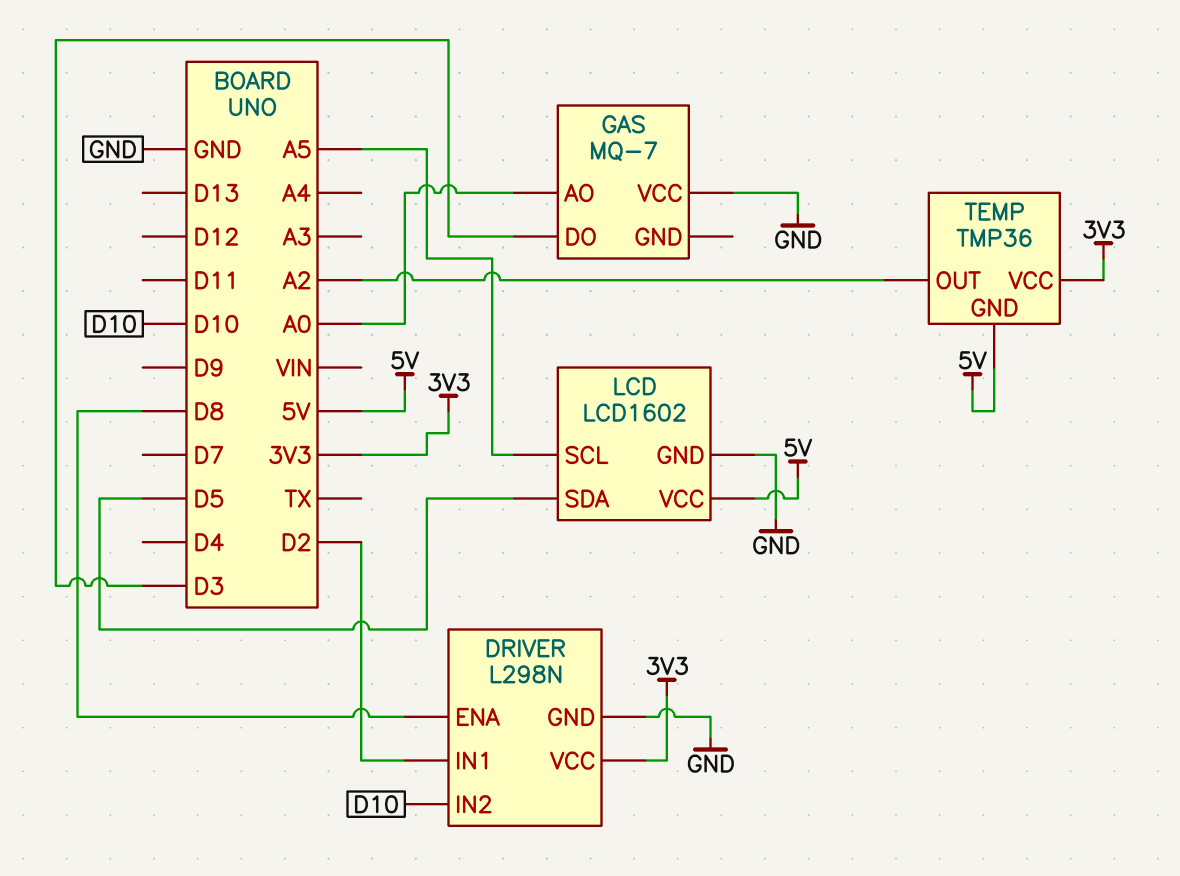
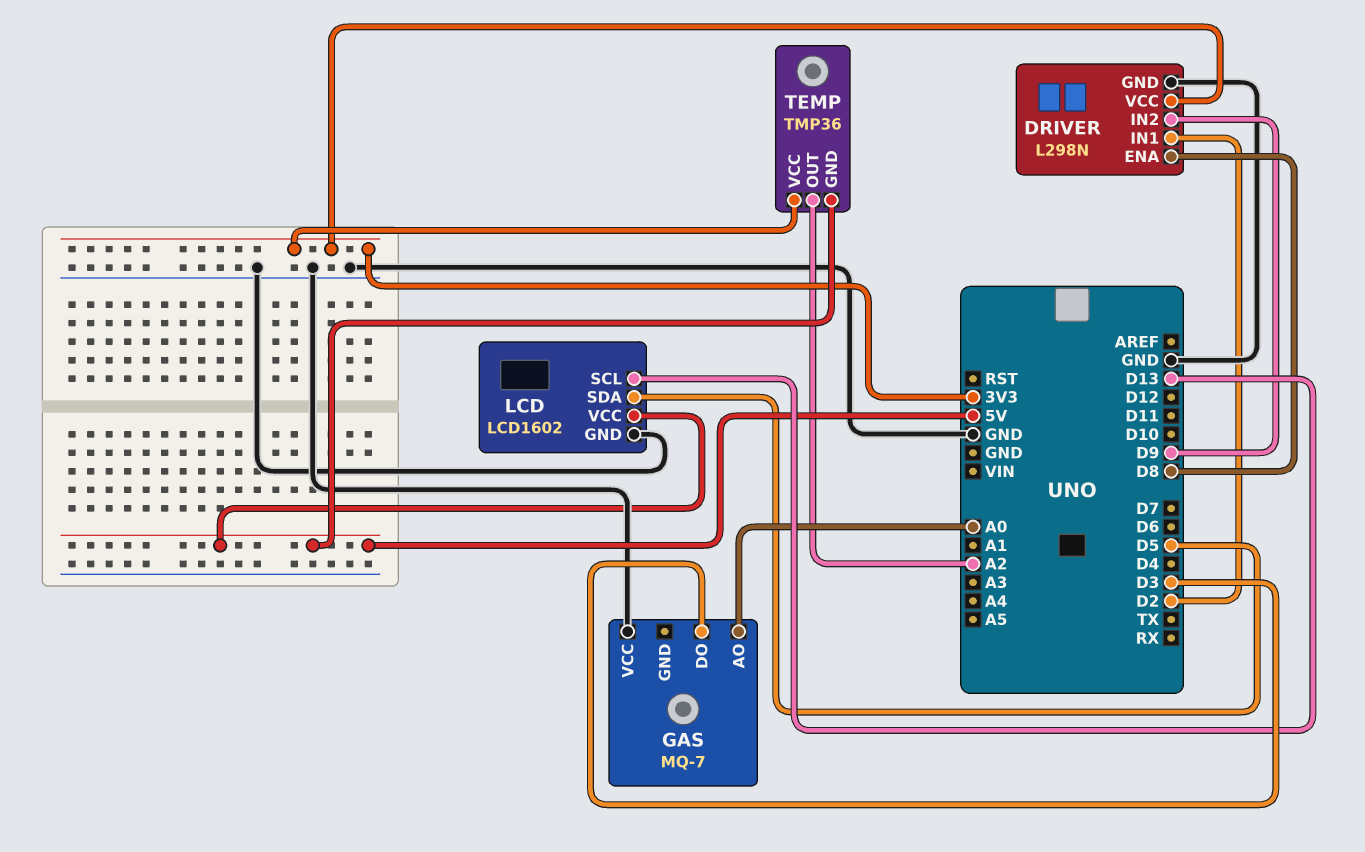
DRIVER pin IN2: D10 -> D9
LCD pin SCL: A5 -> D13

